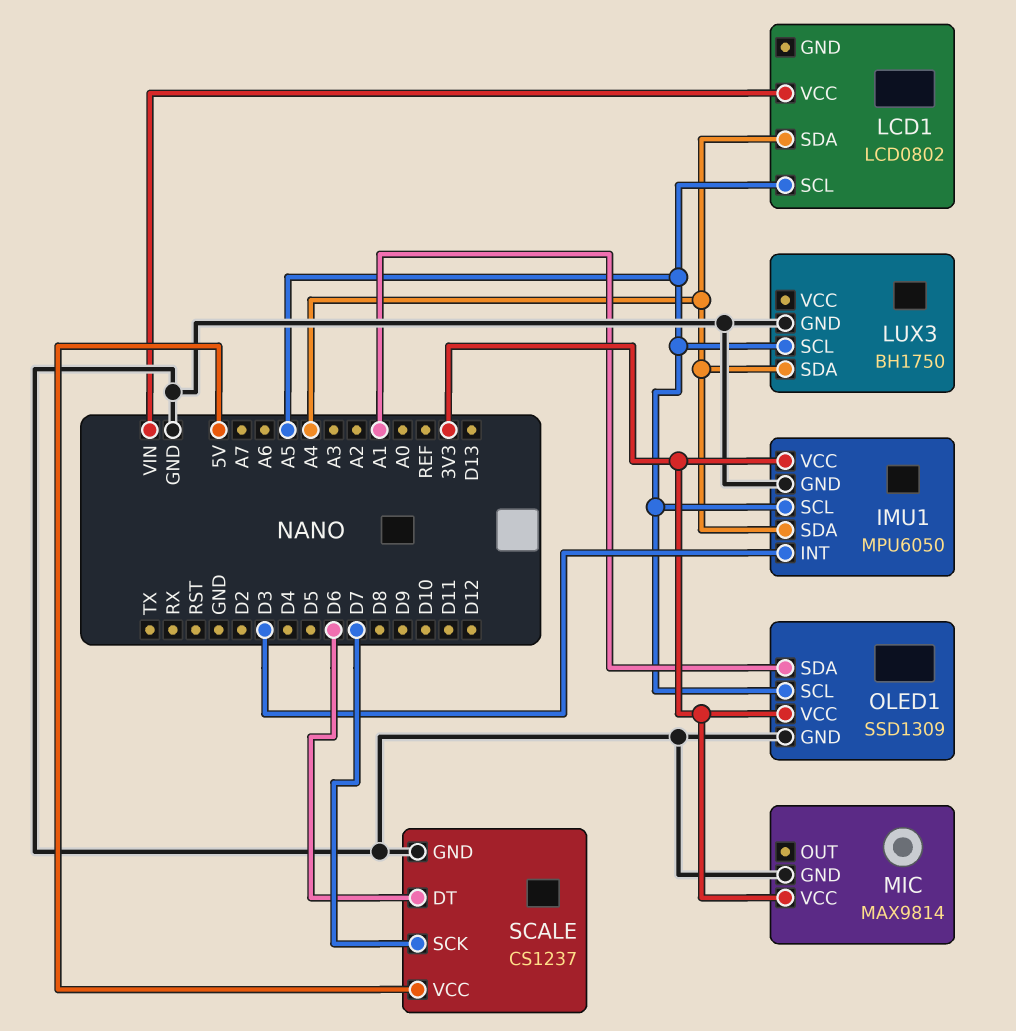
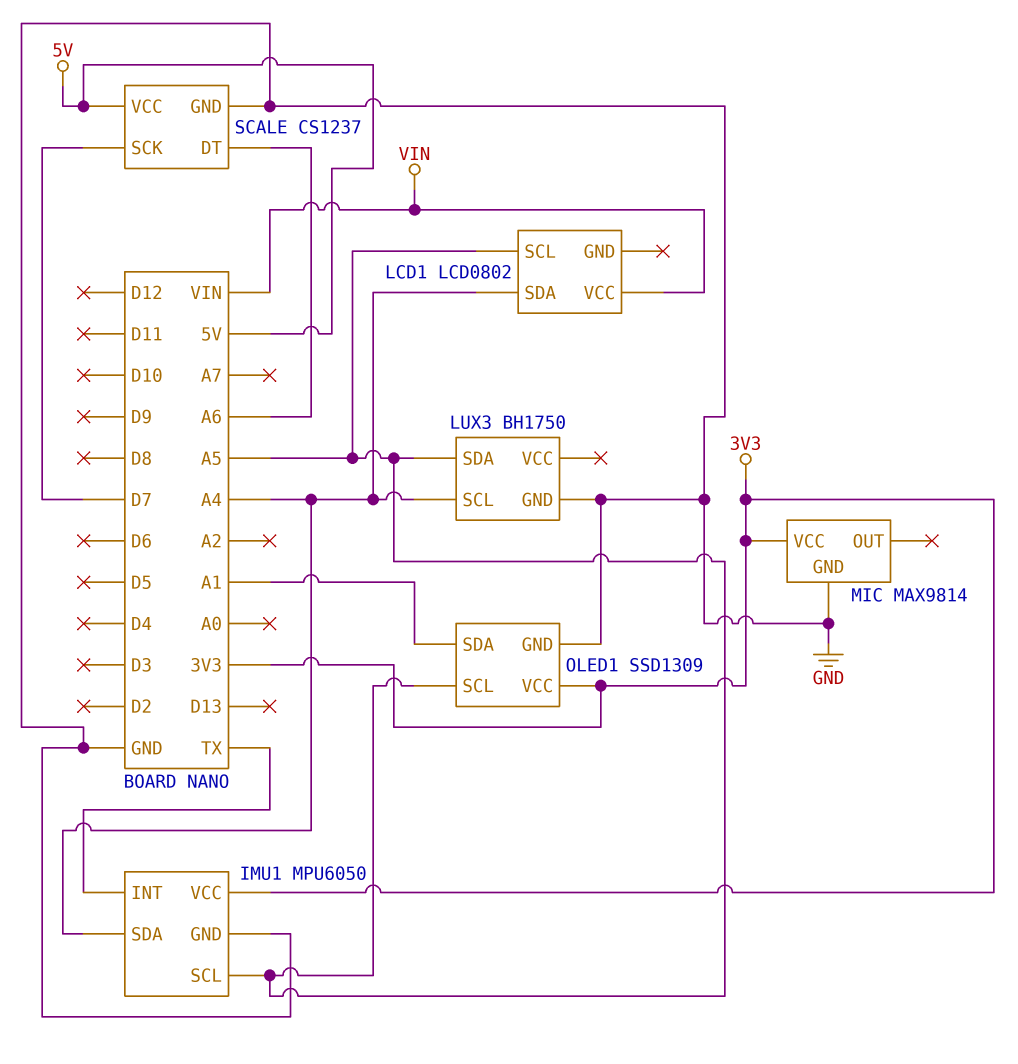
IMU1 pin INT: D3 -> TX
LUX3 pin SCL: A5 -> A4
LUX3 pin SDA: A4 -> A5
SCALE pin DT: D6 -> A6

